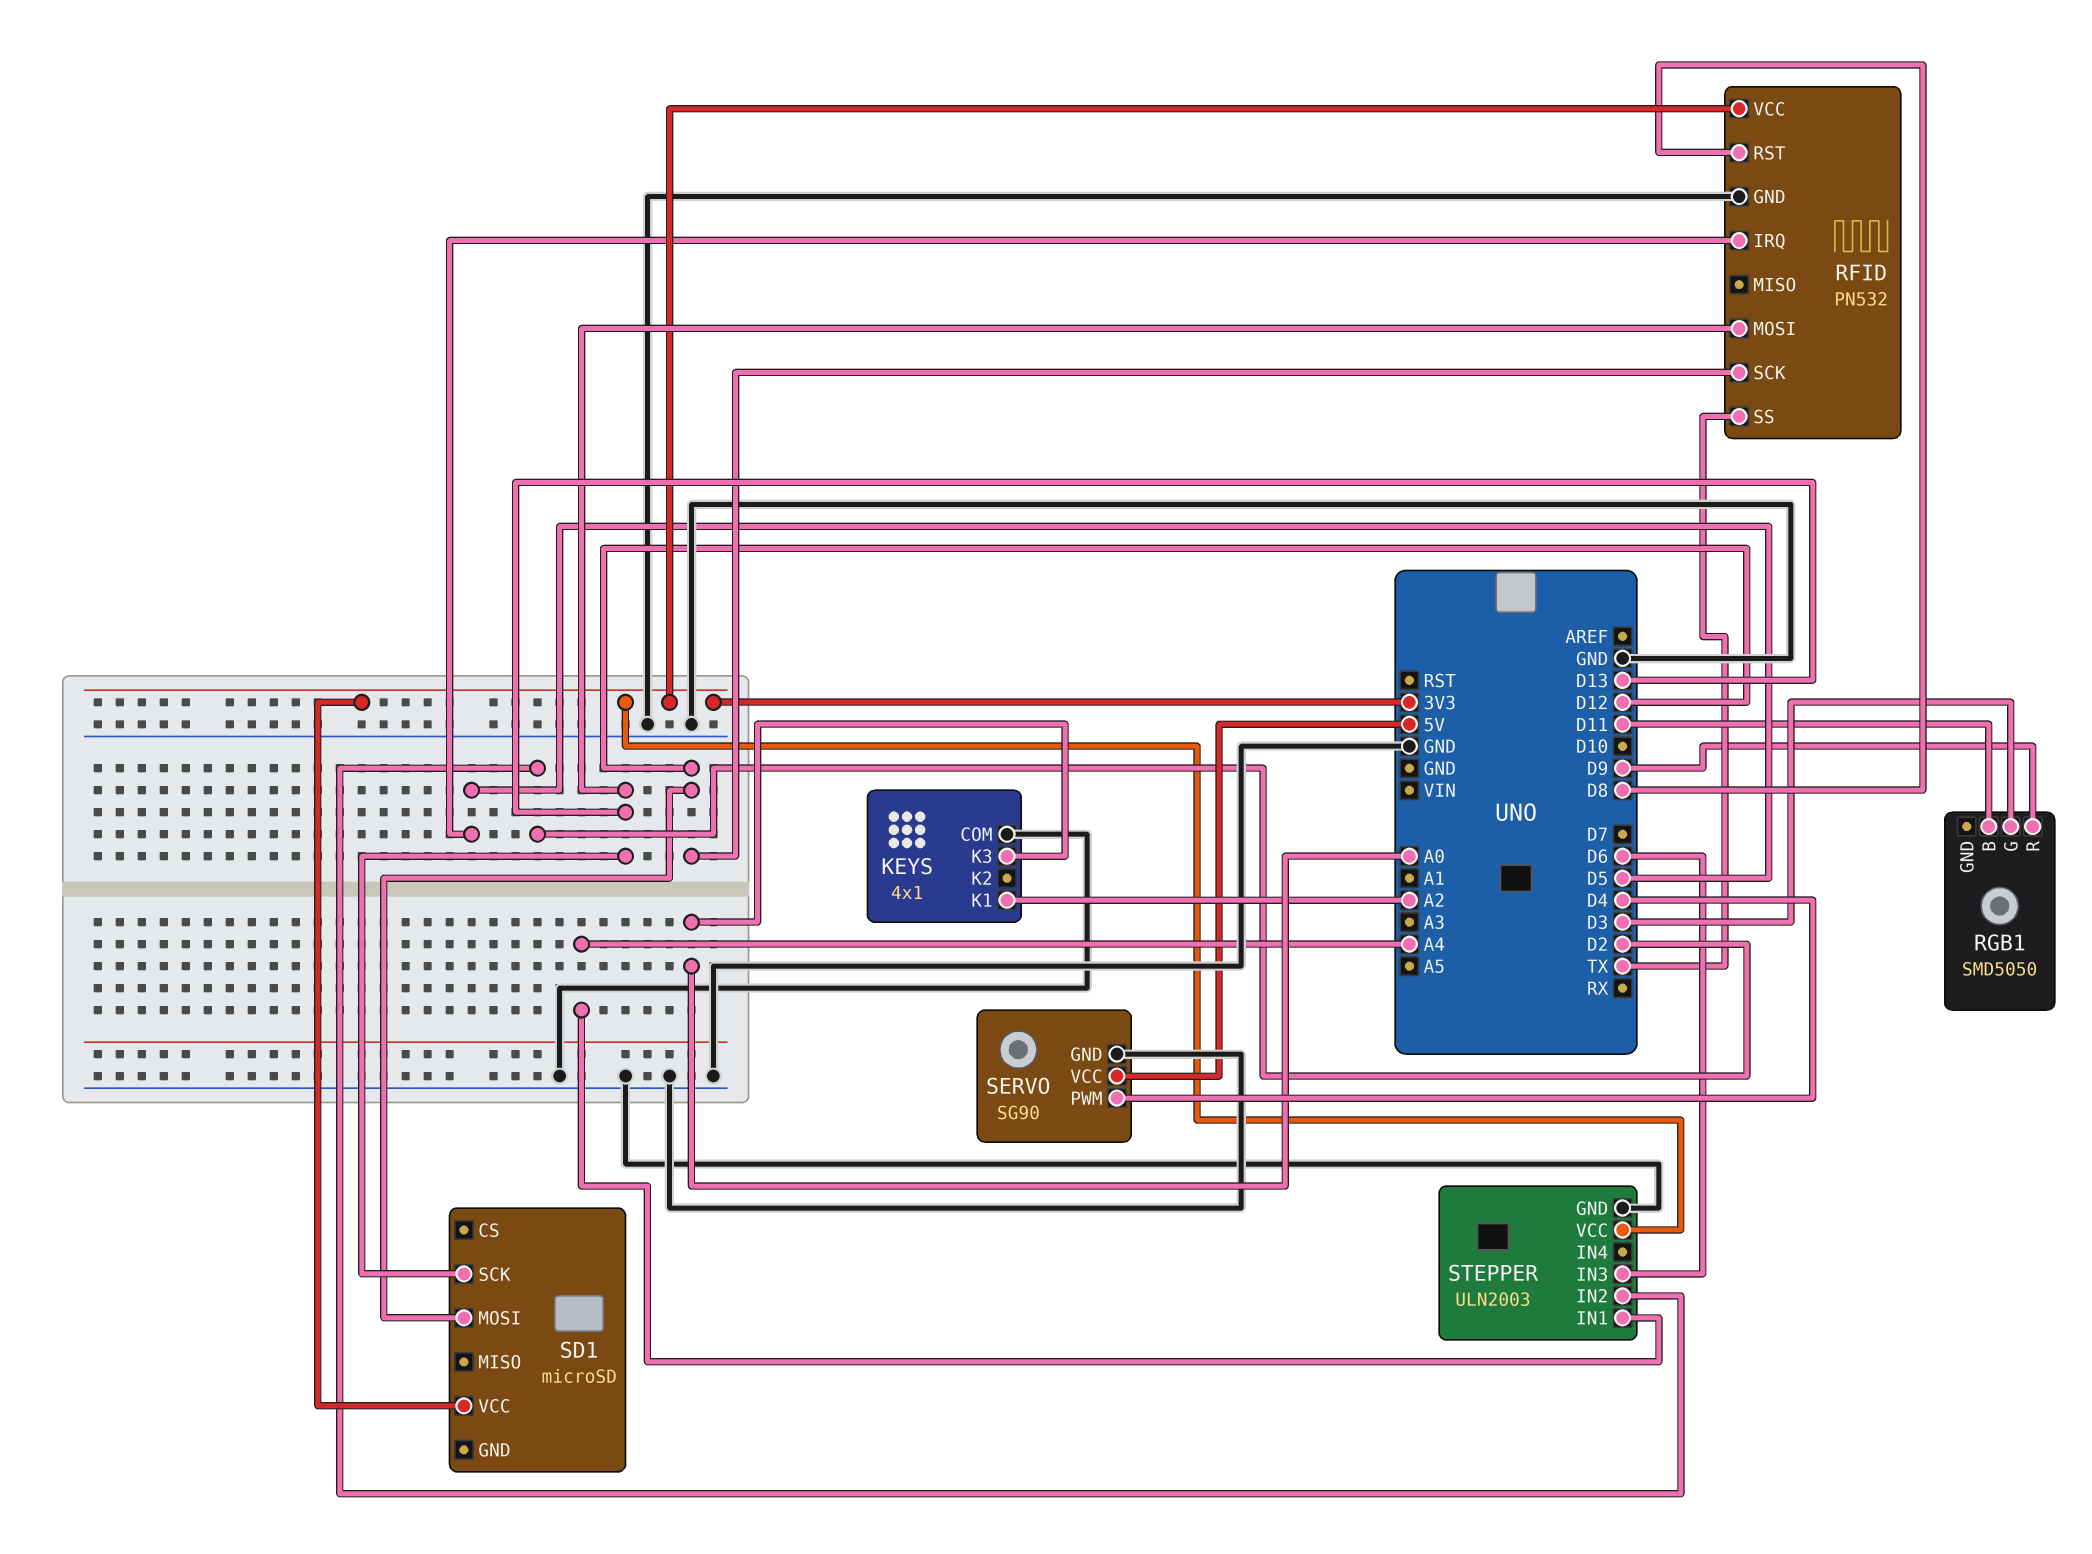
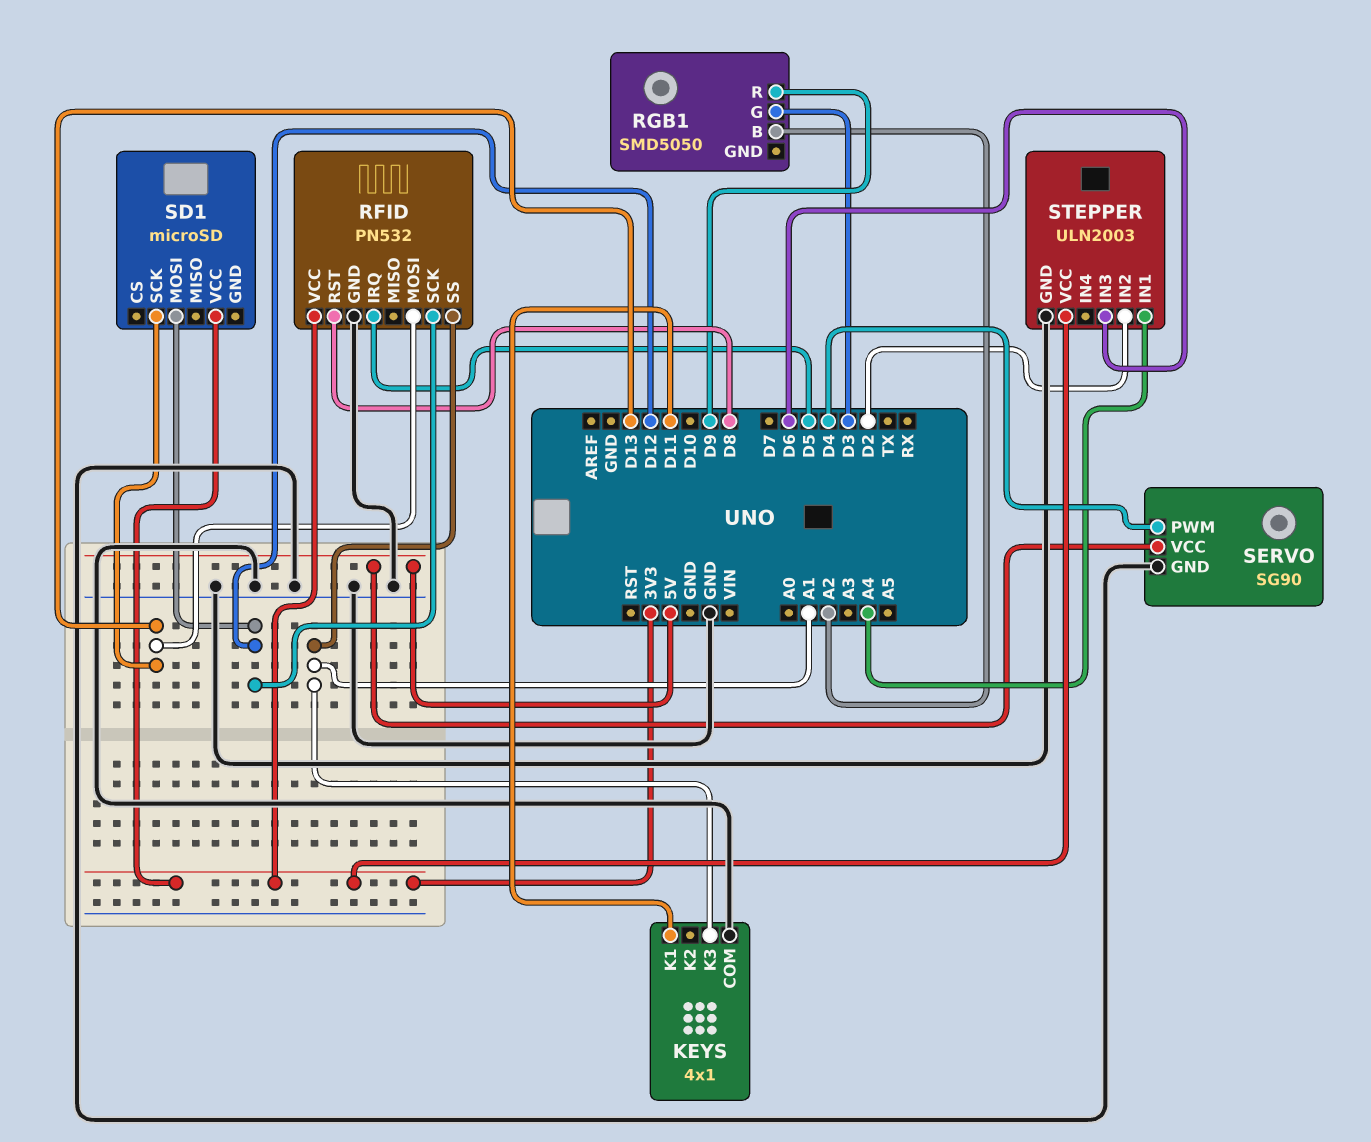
KEYS pin K1: A2 -> D11
KEYS pin K3: A0 -> A1
RFID pin SS: TX -> A1
RGB1 pin B: D11 -> A2

